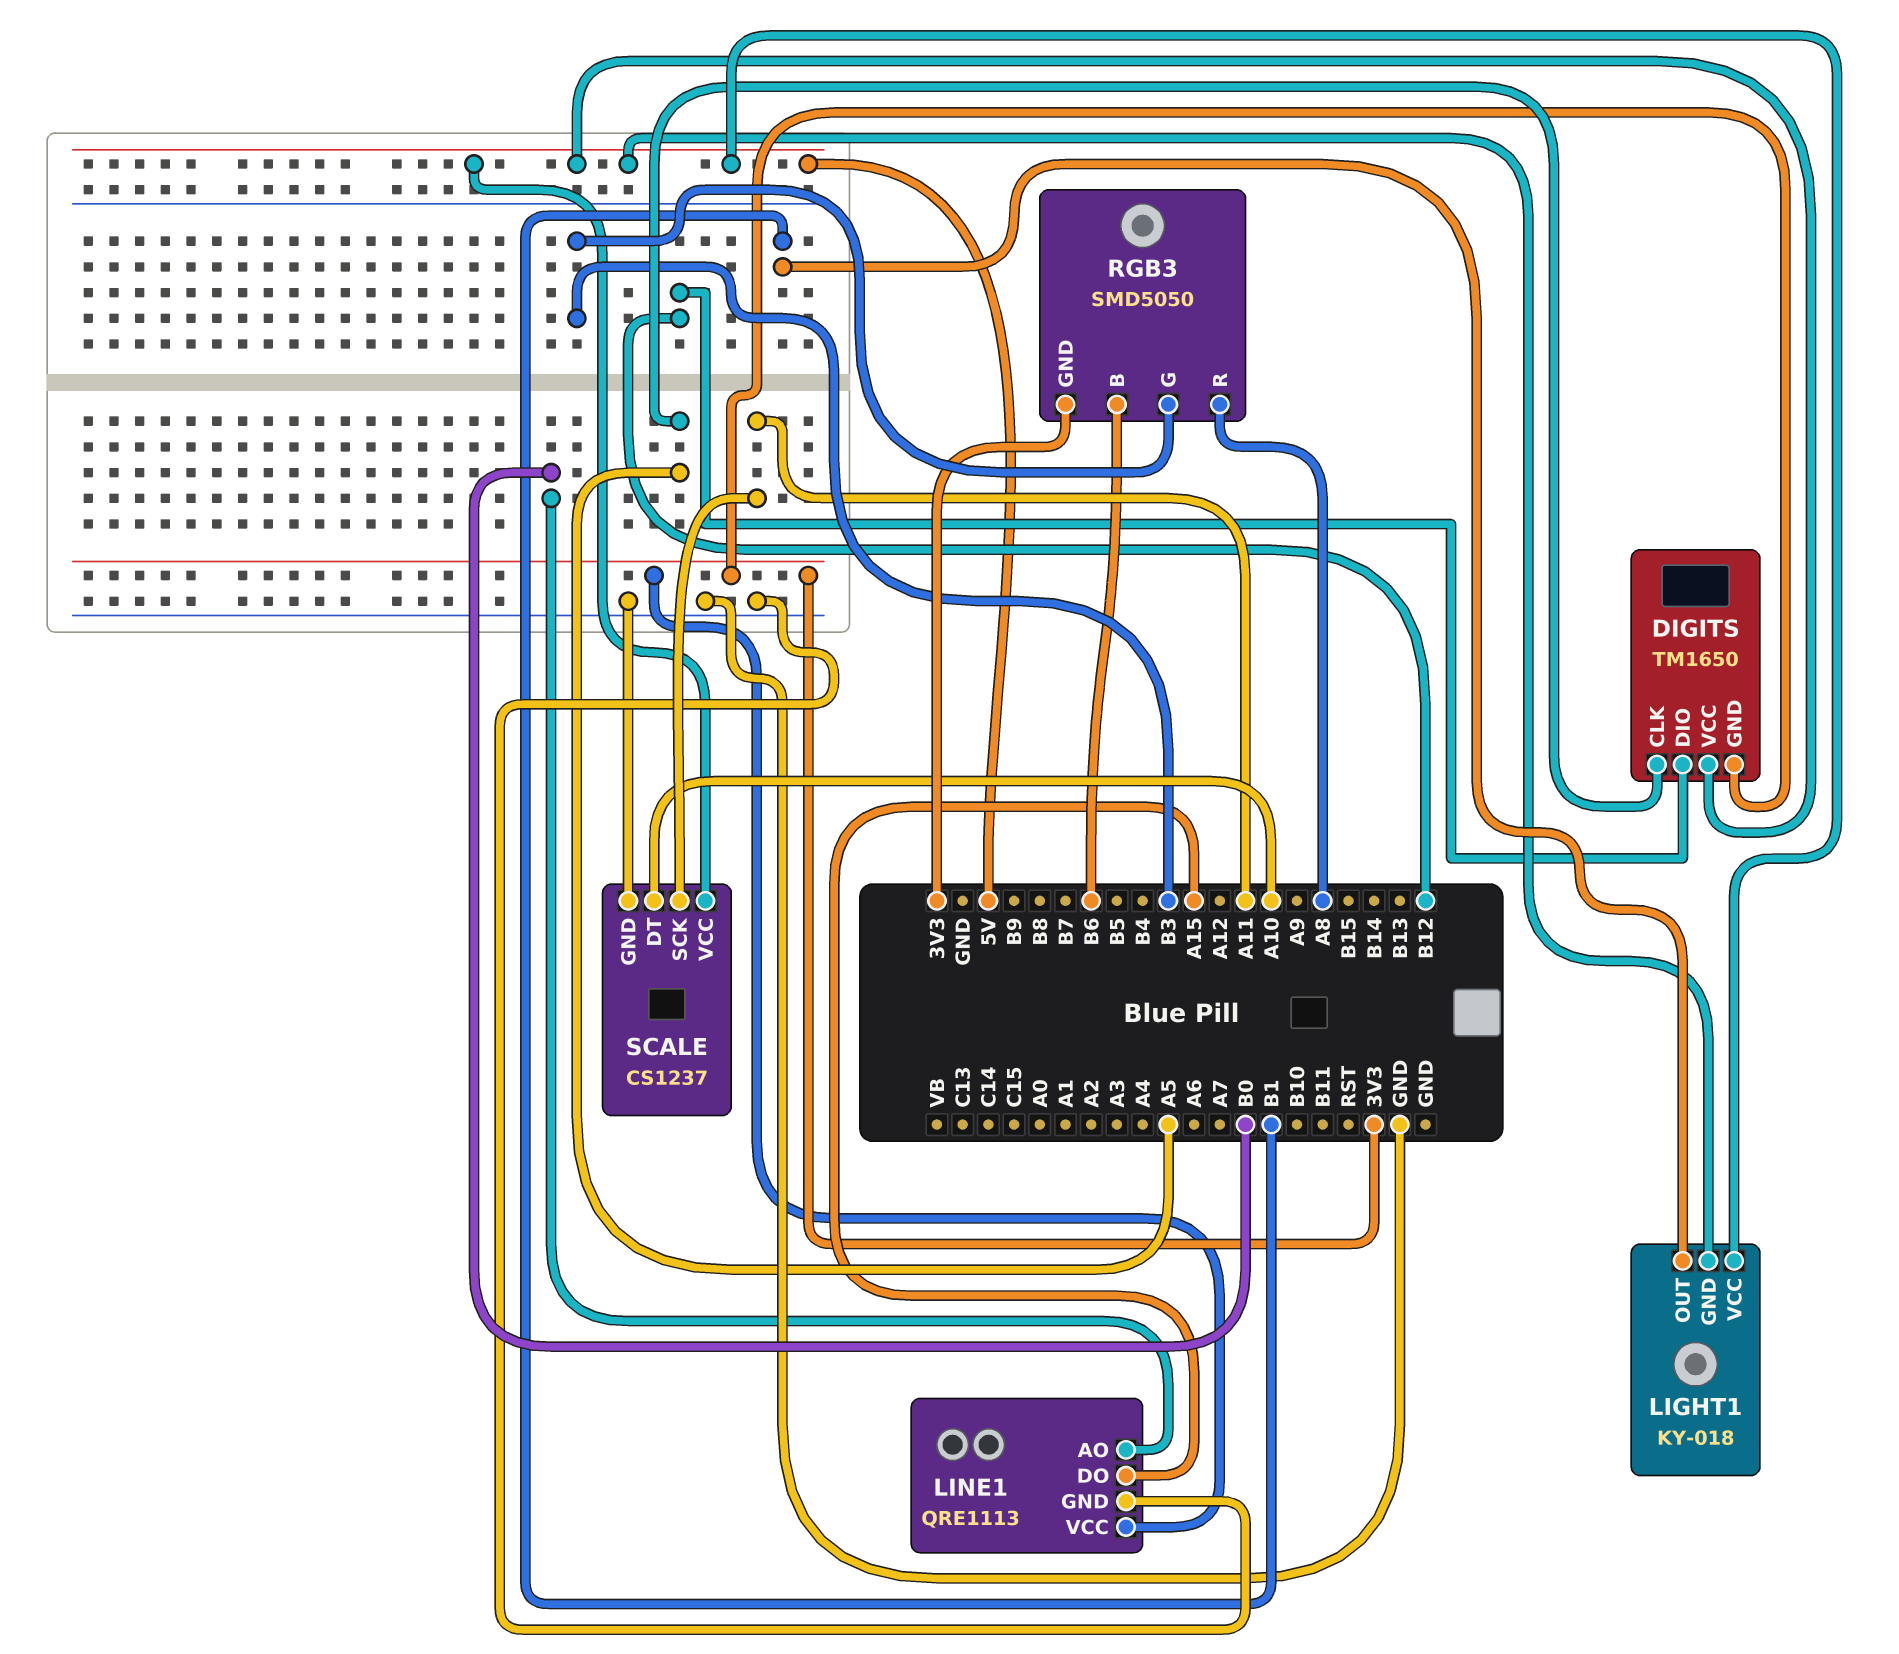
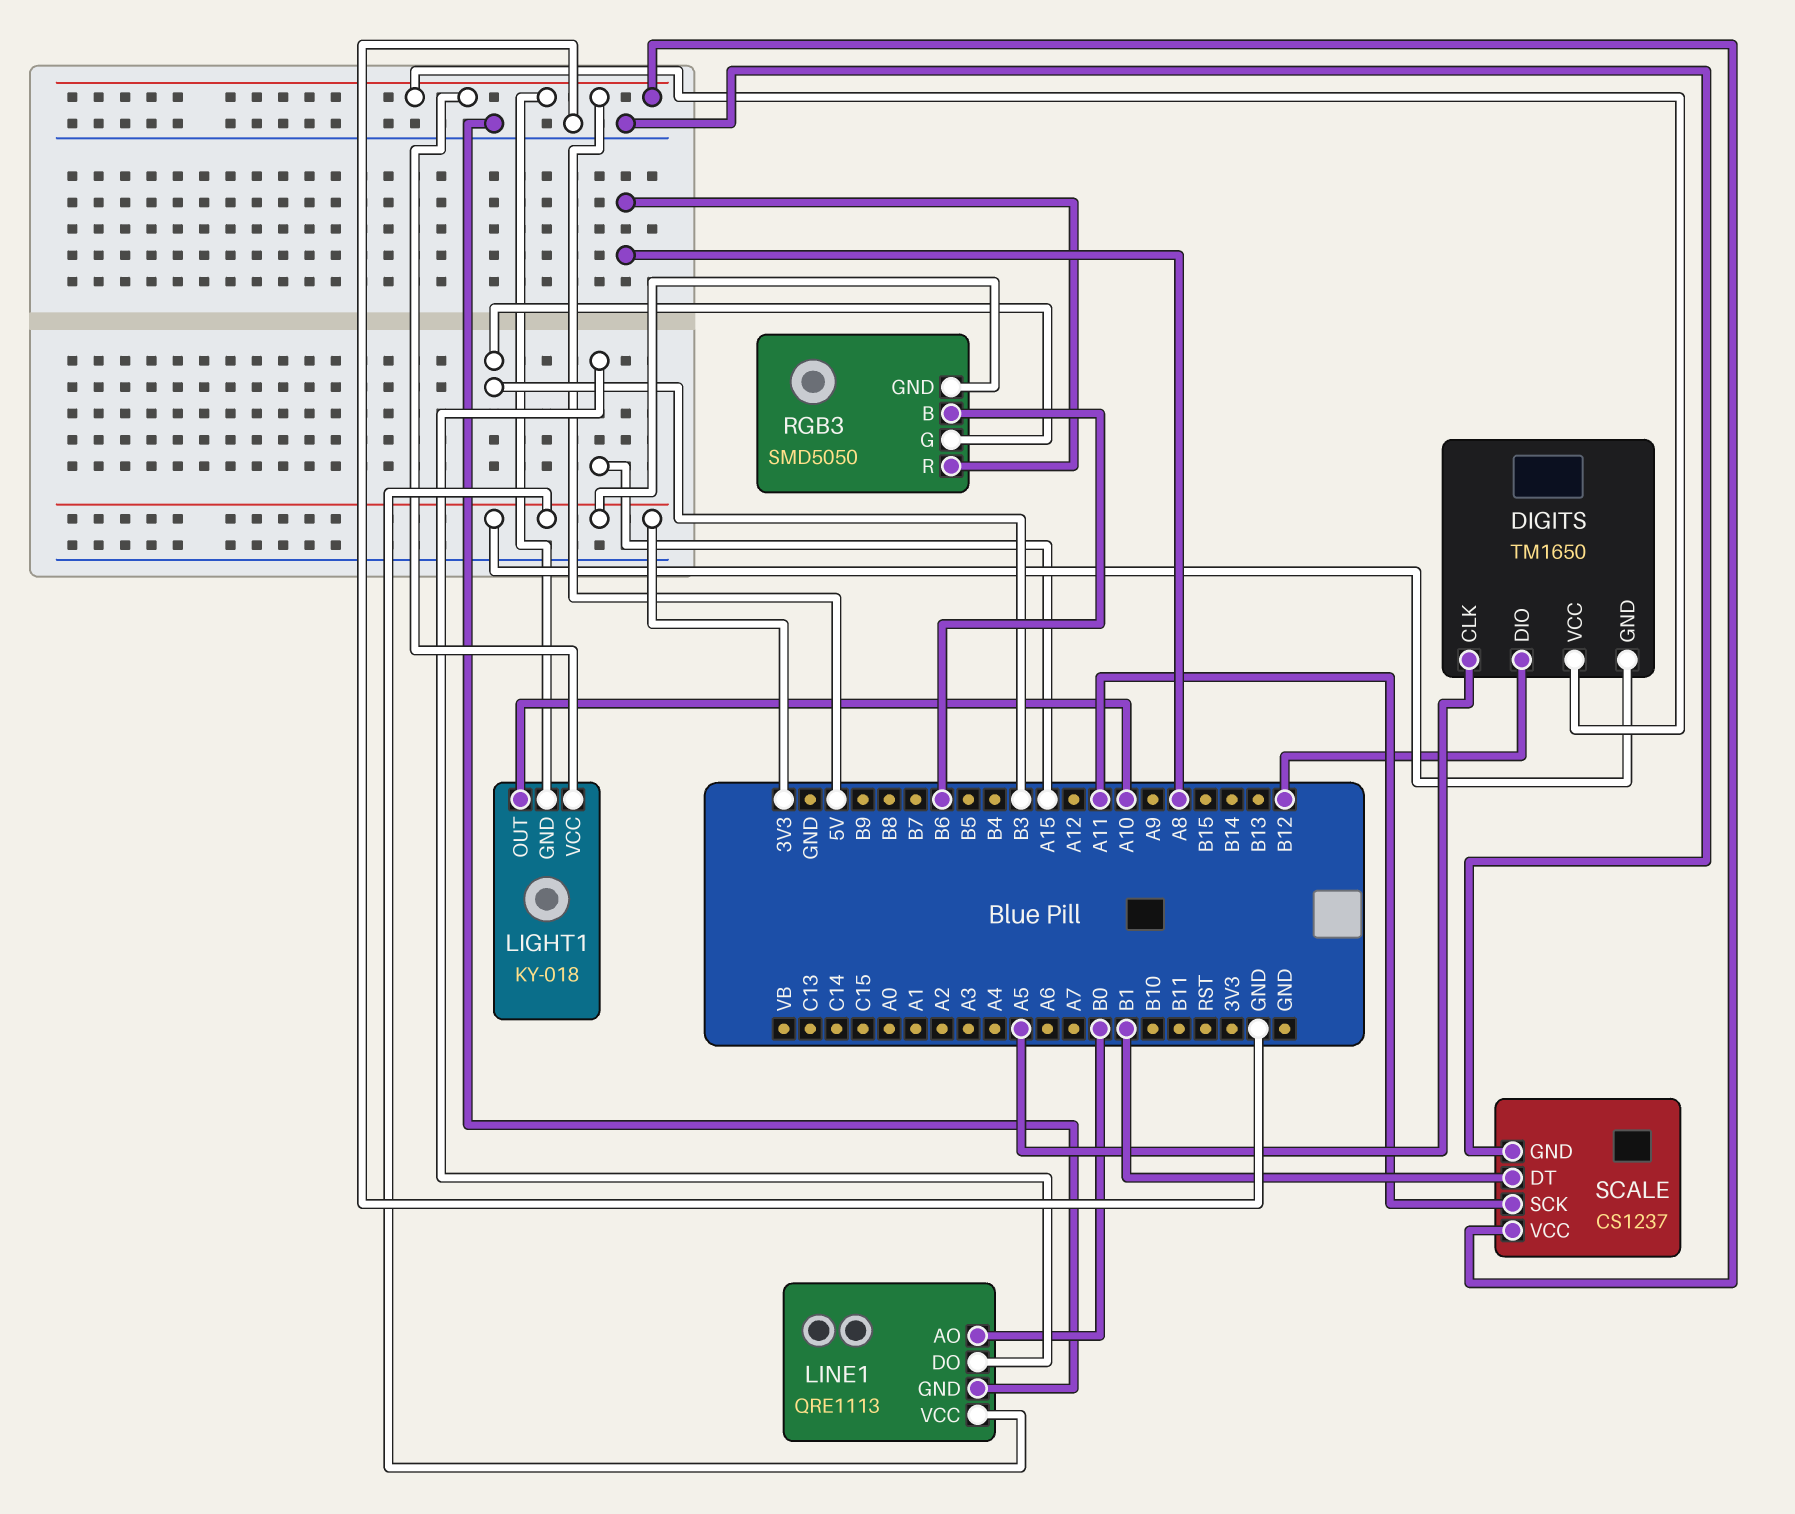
LIGHT1 pin OUT: B1 -> A10
SCALE pin DT: A10 -> B1

